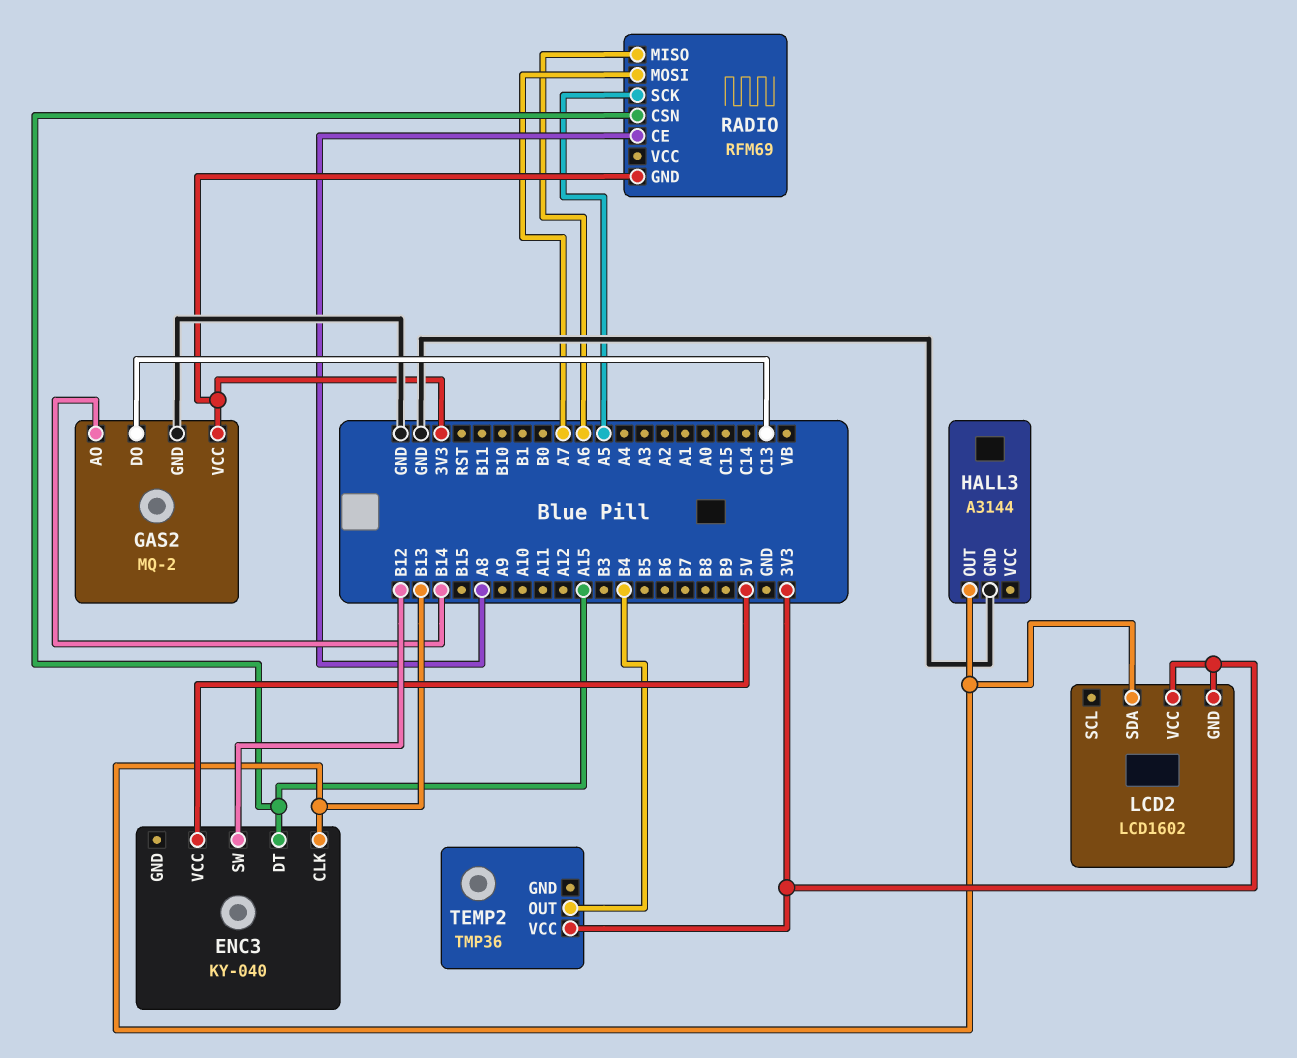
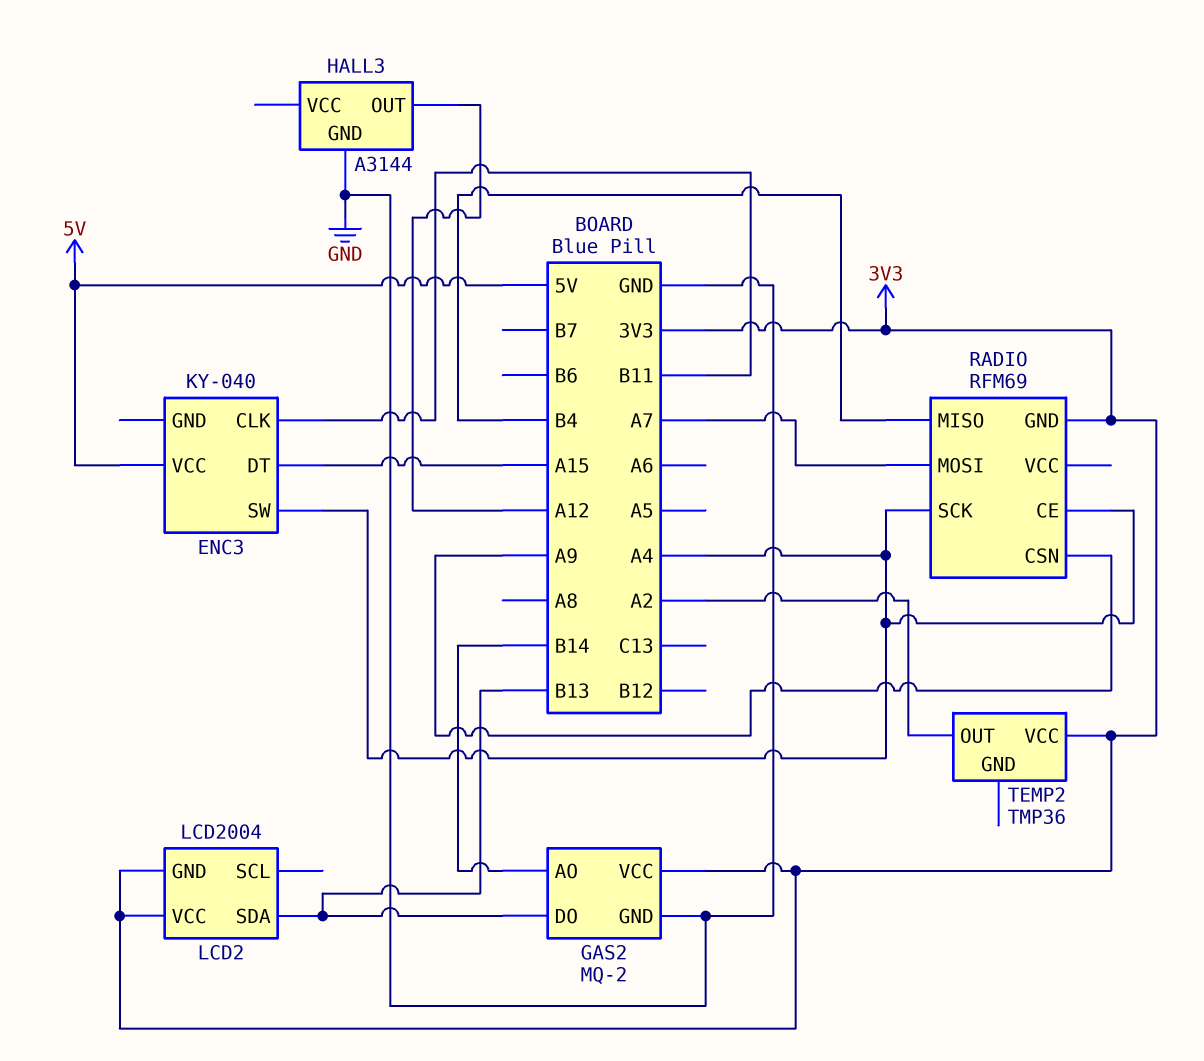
ENC3 pin CLK: B13 -> B11
ENC3 pin SW: B12 -> A4
GAS2 pin DO: C13 -> B13
HALL3 pin OUT: B13 -> A12
LCD2: LCD1602 -> LCD2004
RADIO pin CE: A8 -> A4
RADIO pin CSN: A15 -> A9
RADIO pin MISO: A6 -> B4
RADIO pin SCK: A5 -> A4
TEMP2 pin OUT: B4 -> A2

